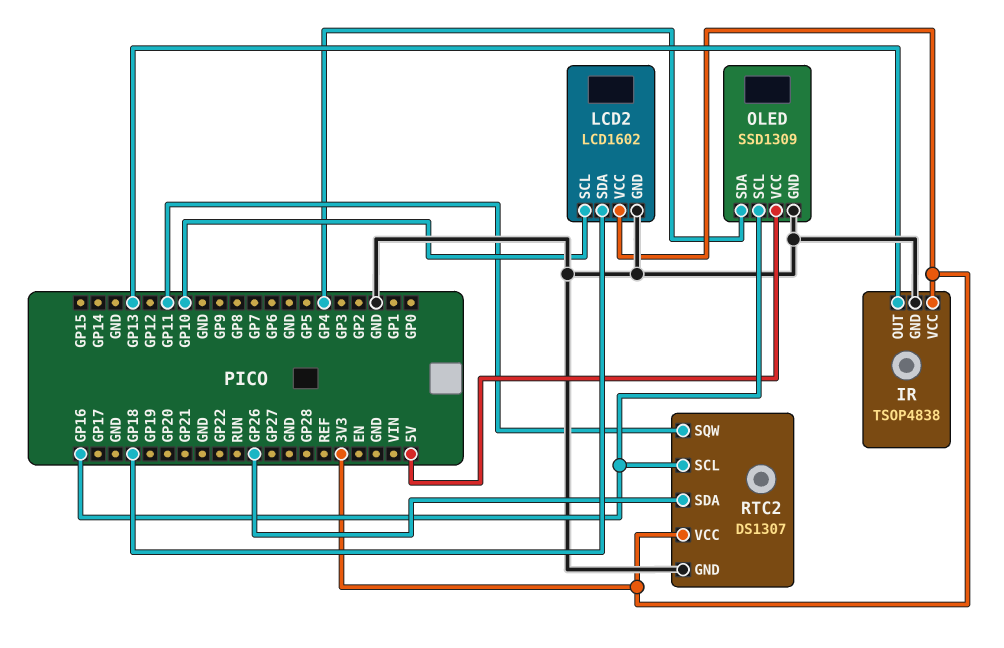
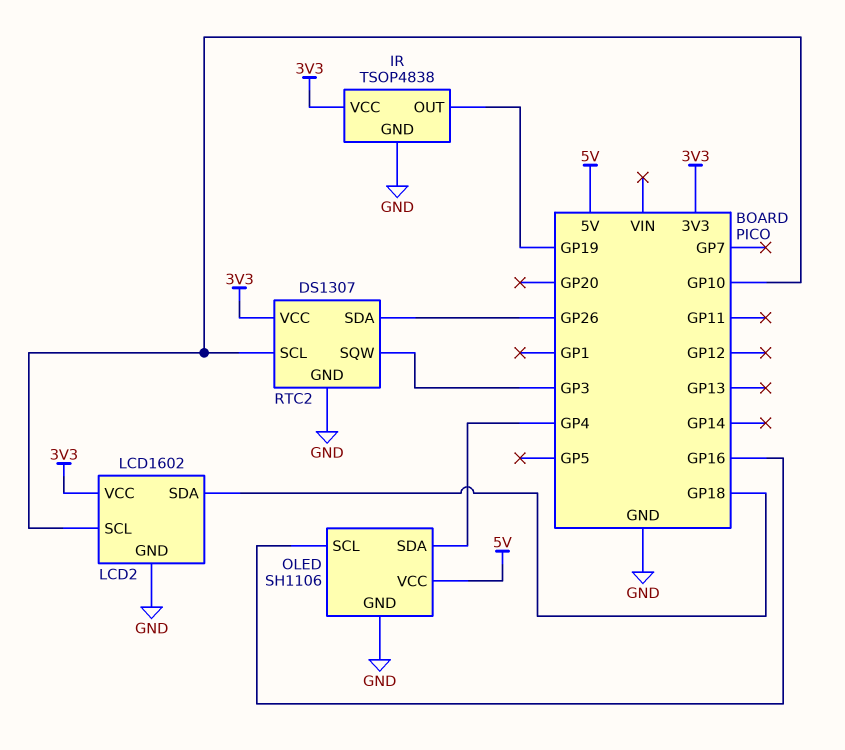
IR pin OUT: GP13 -> GP19
OLED: SSD1309 -> SH1106
RTC2 pin SCL: GP16 -> GP10
RTC2 pin SQW: GP11 -> GP3

